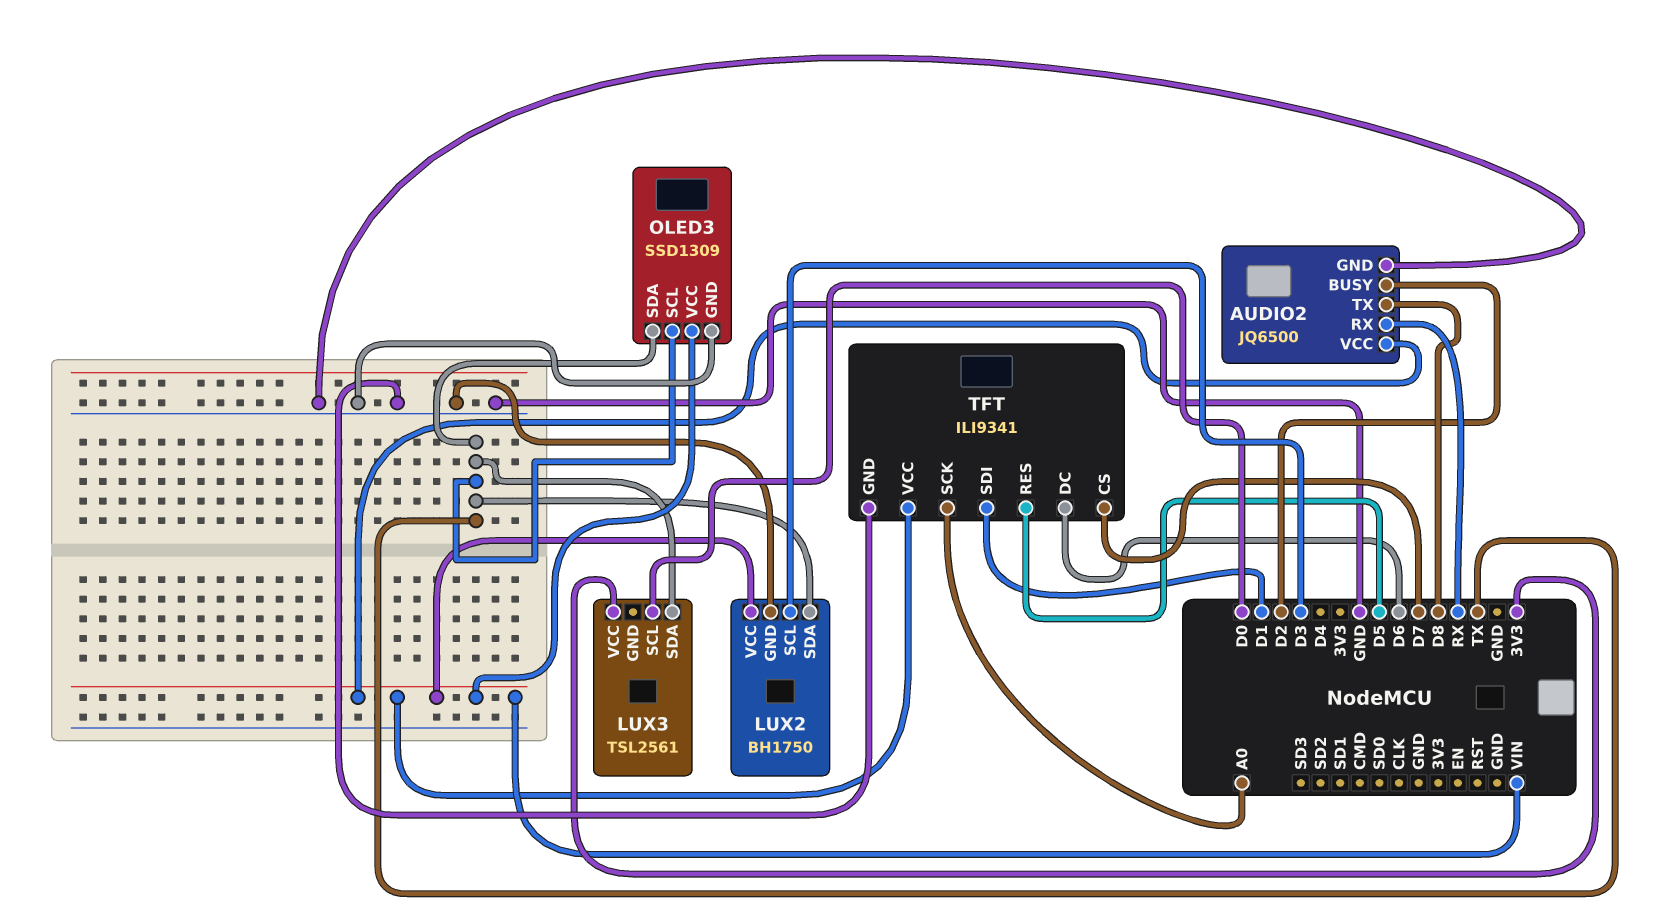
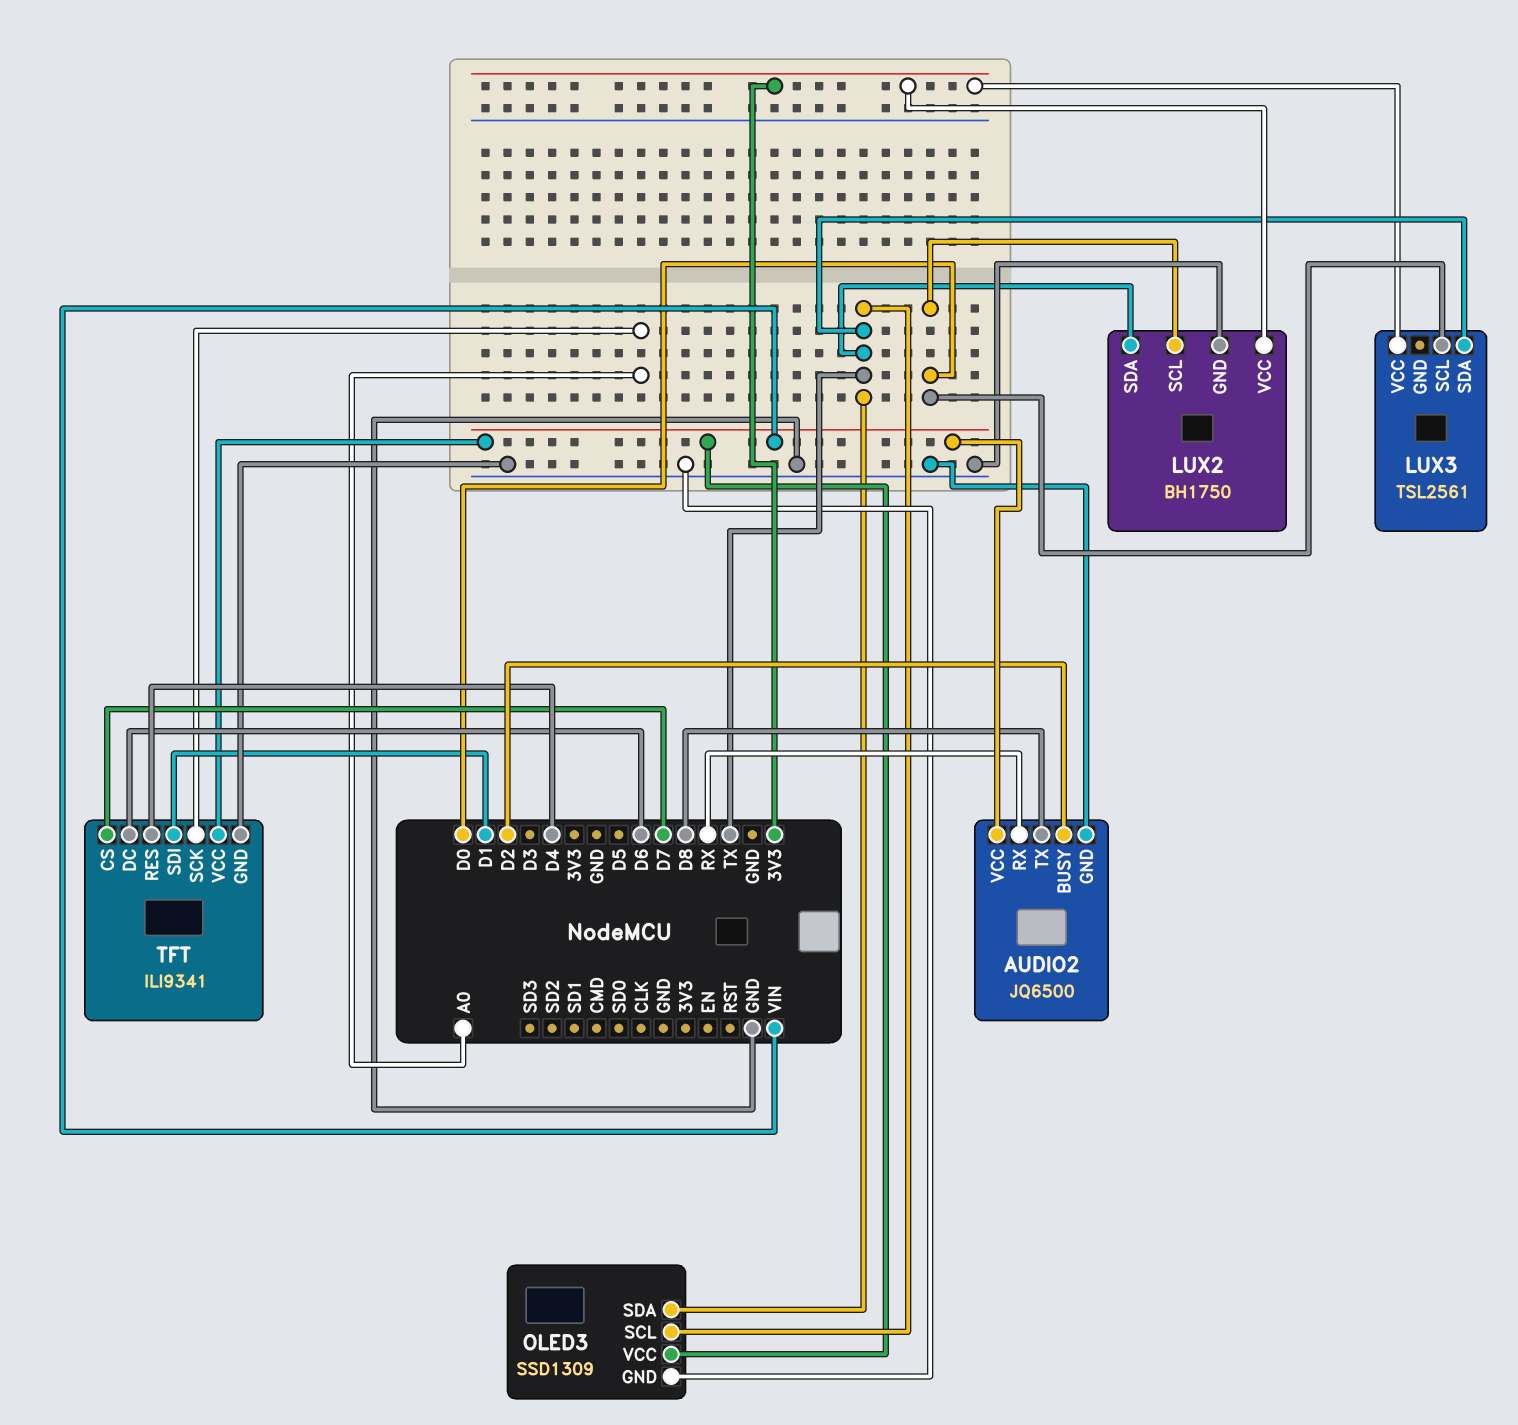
LUX2 pin SCL: D3 -> D0
LUX2 pin VCC: VIN -> 3V3
TFT pin RES: D5 -> D4

